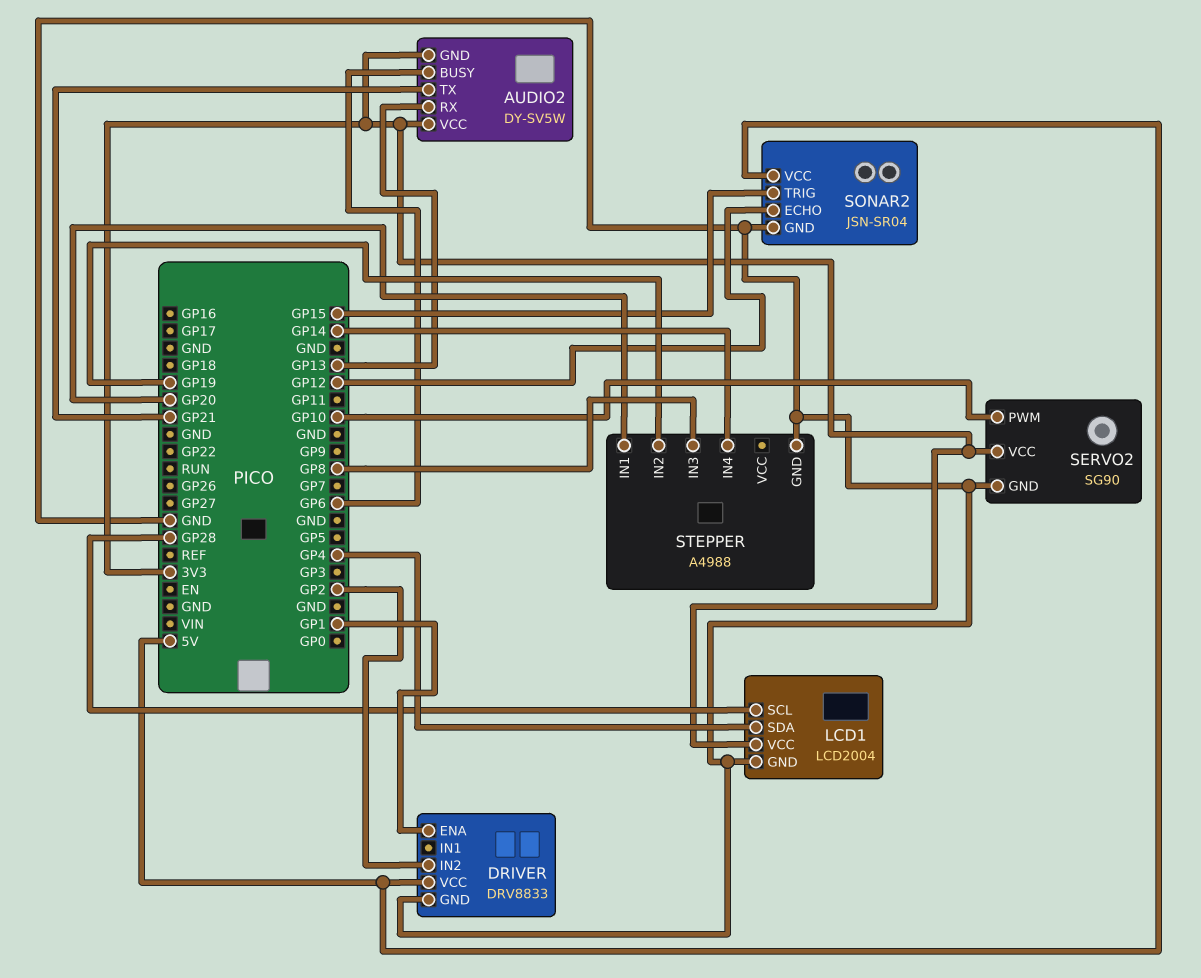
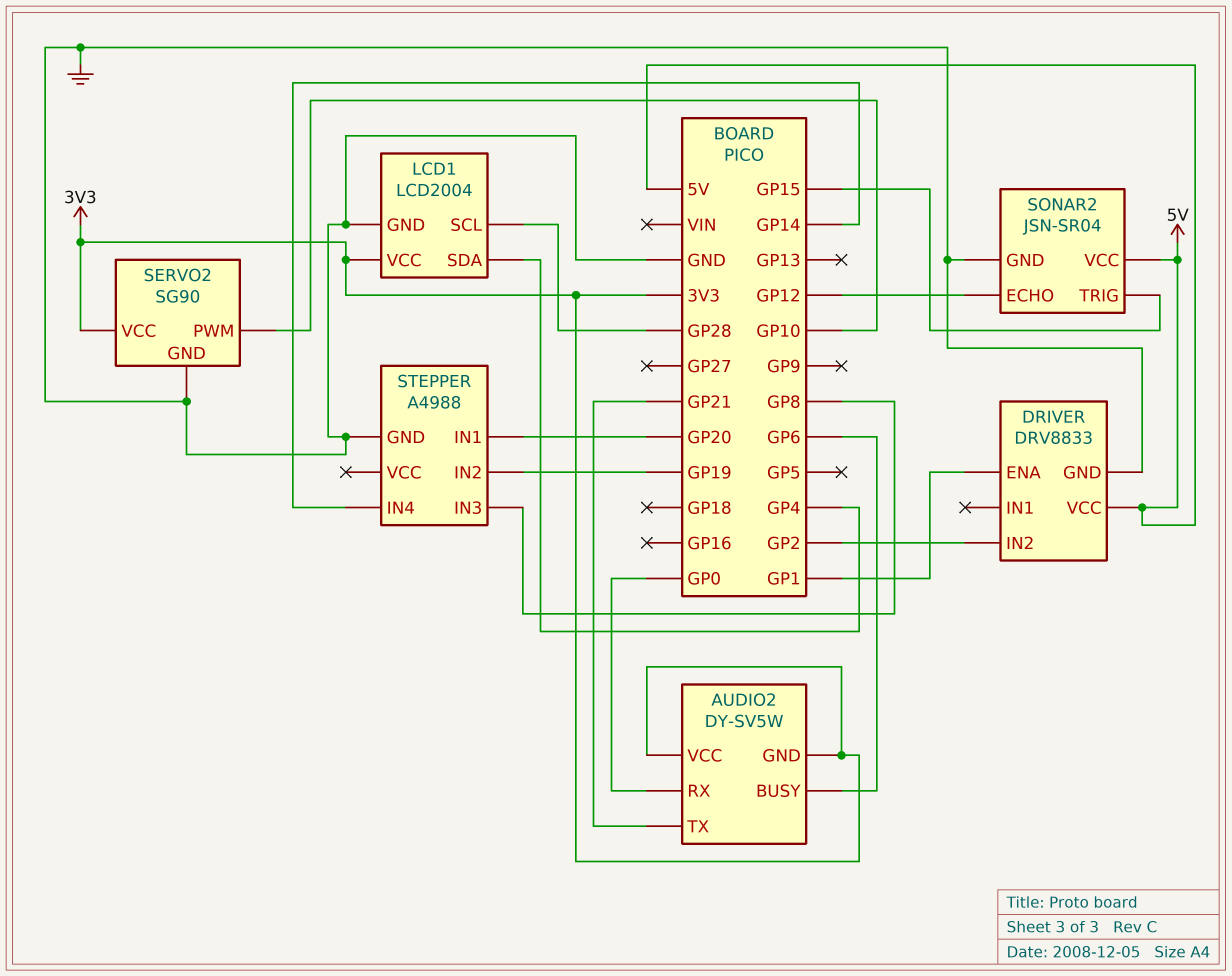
AUDIO2 pin RX: GP13 -> GP0

